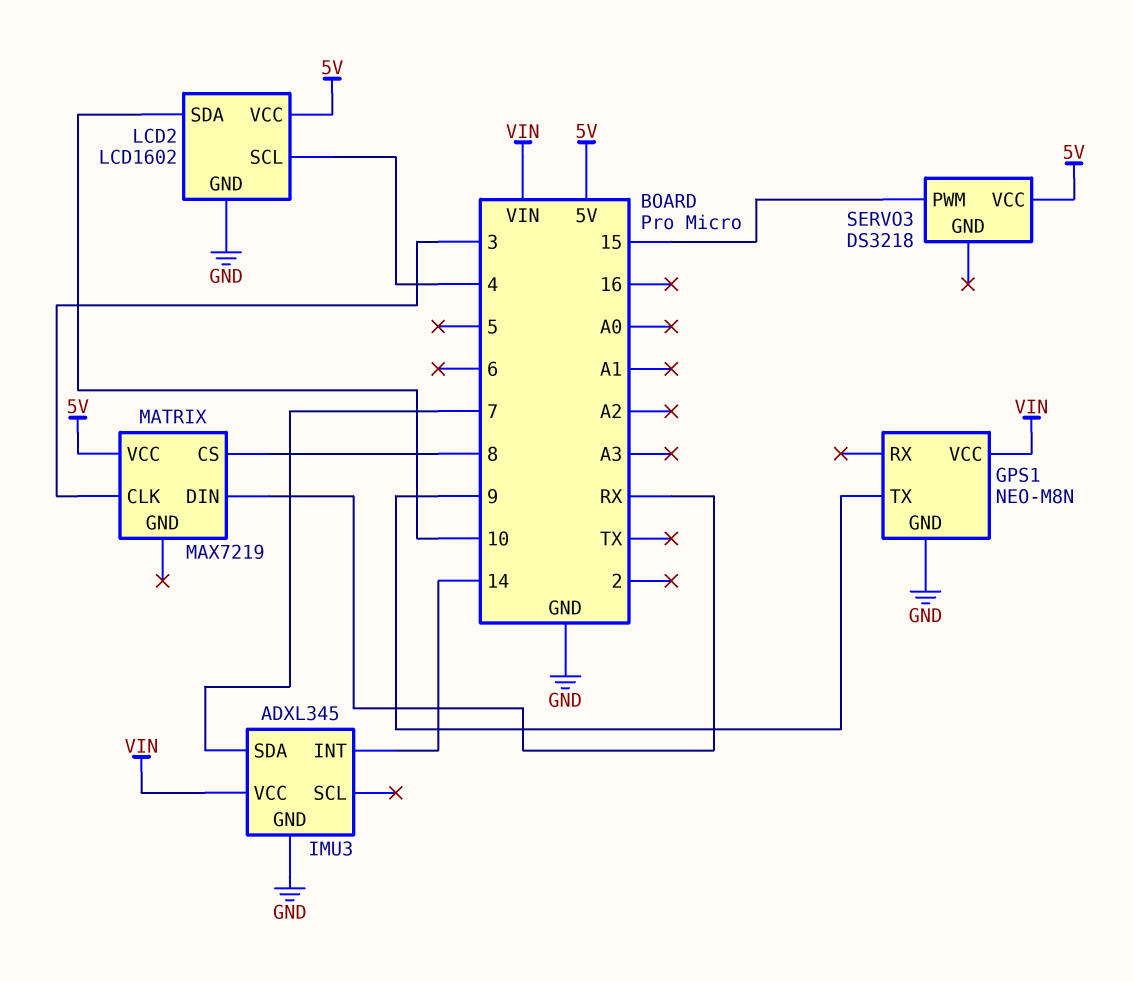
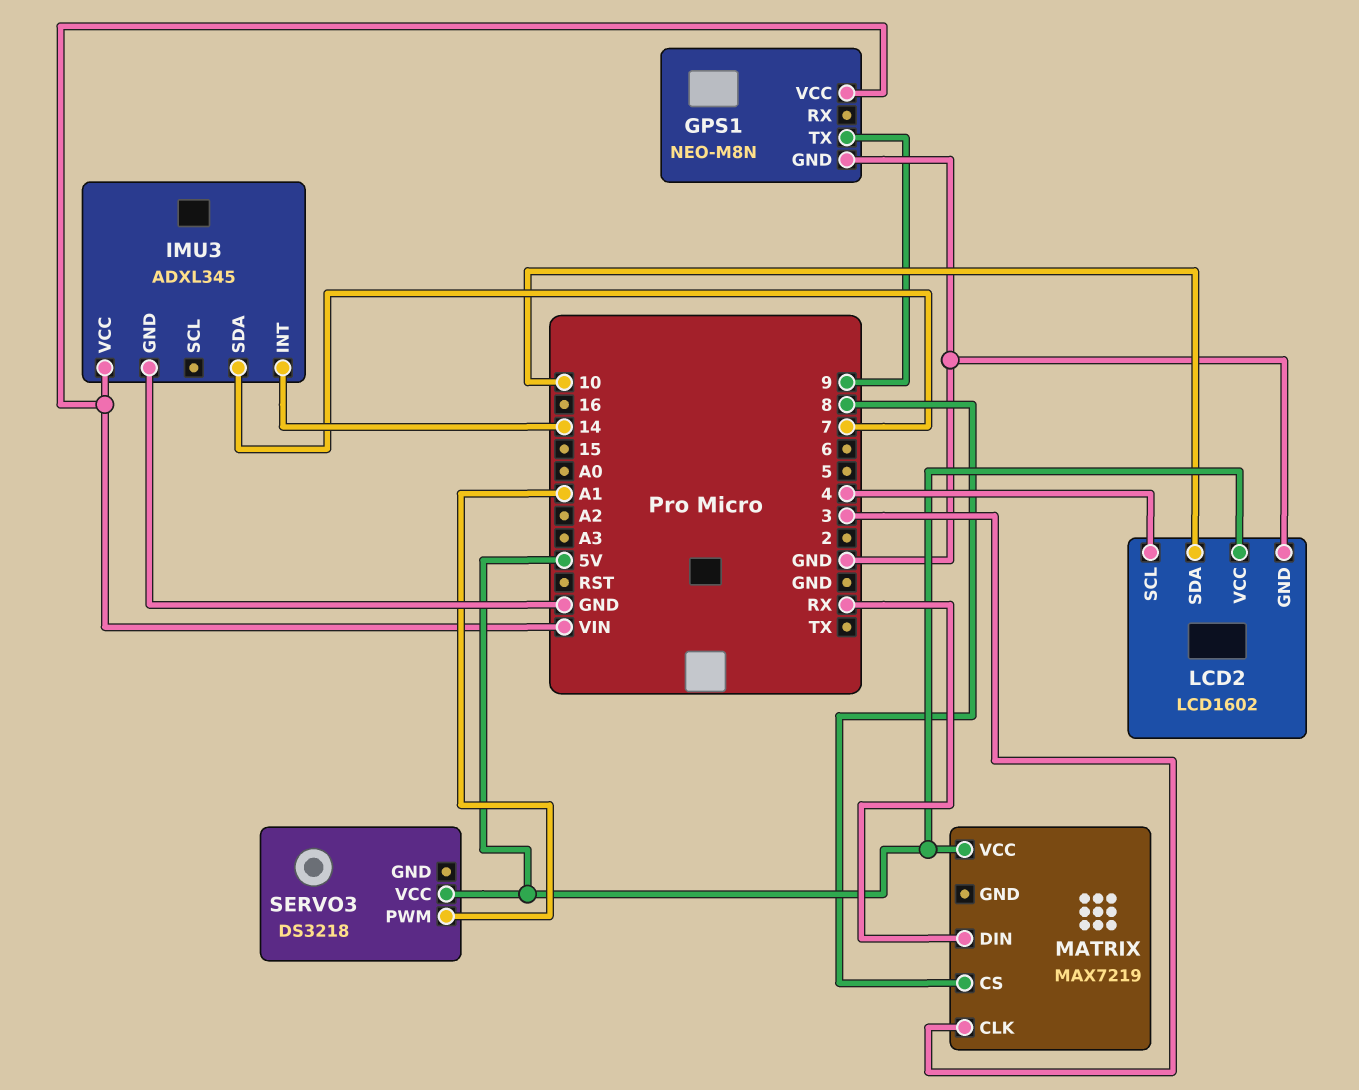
SERVO3 pin PWM: 15 -> A1

